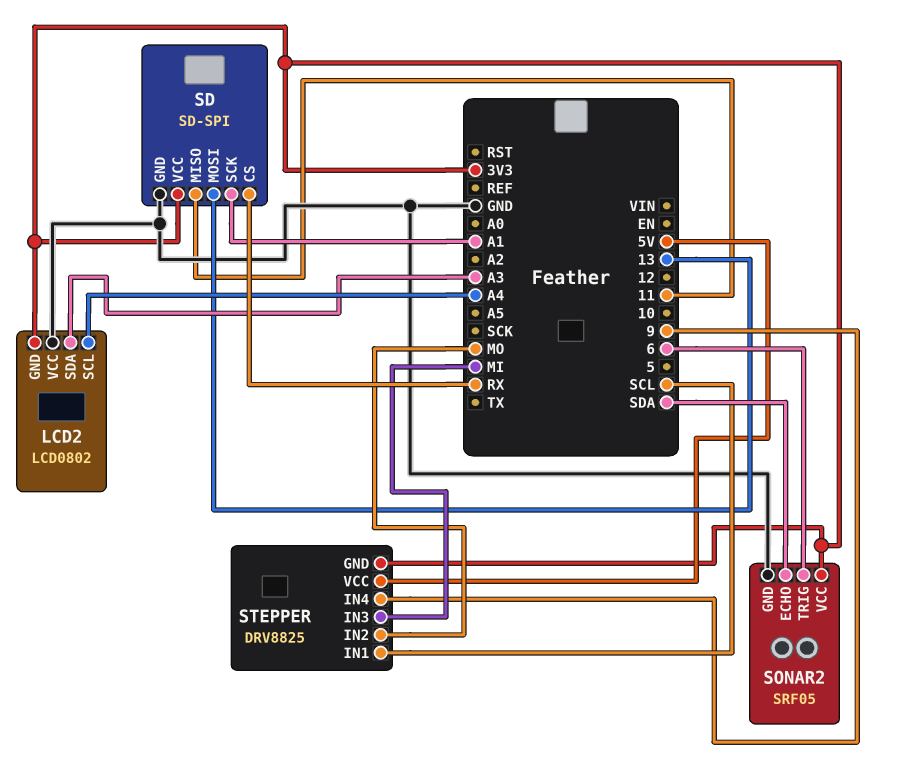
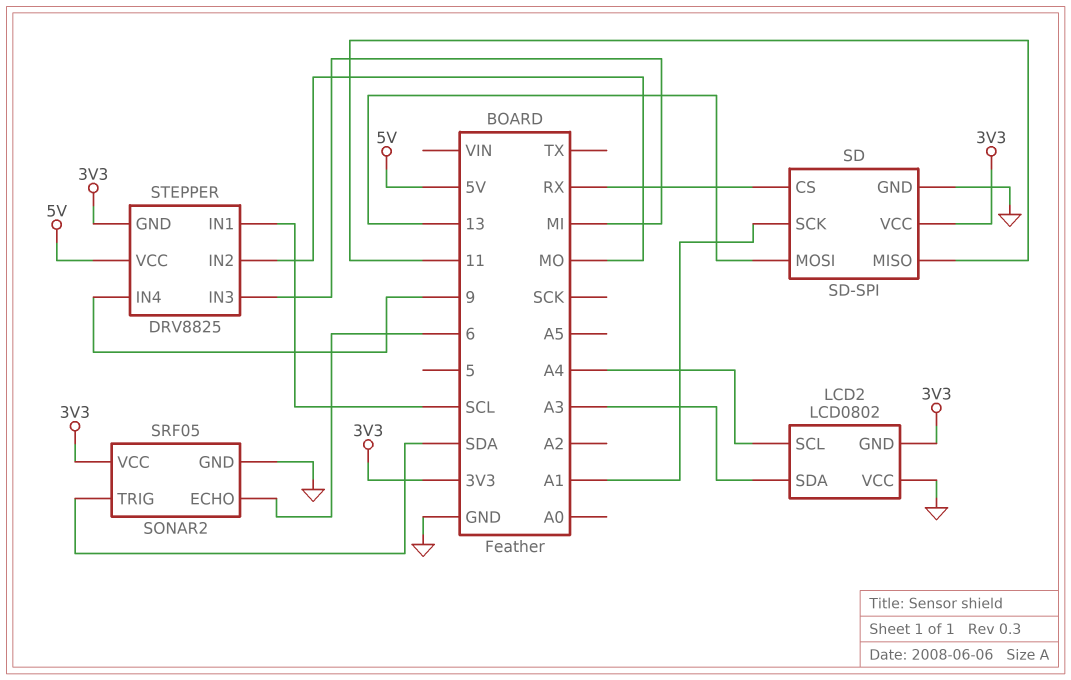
SONAR2 pin ECHO: SDA -> 6
SONAR2 pin TRIG: 6 -> SDA

